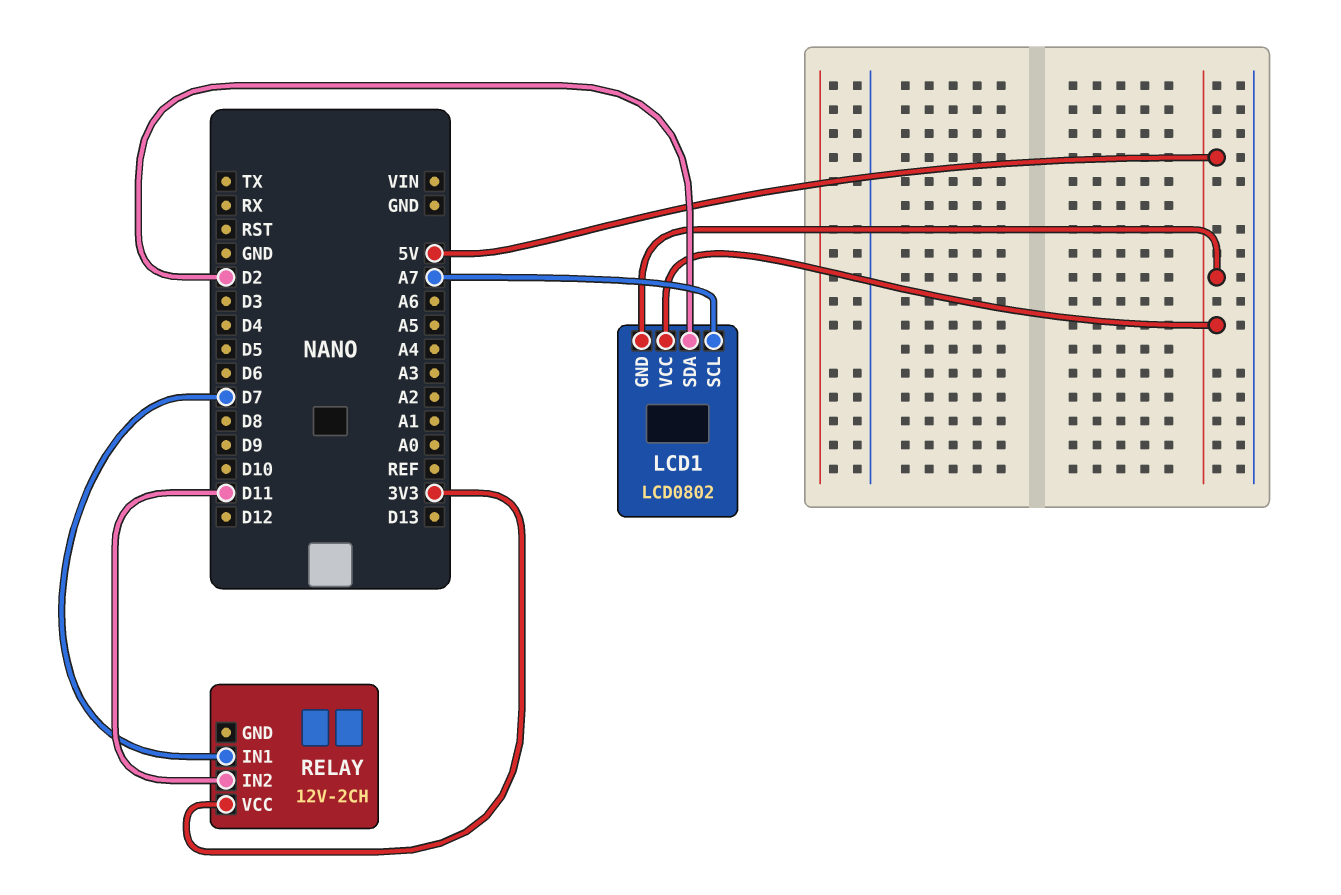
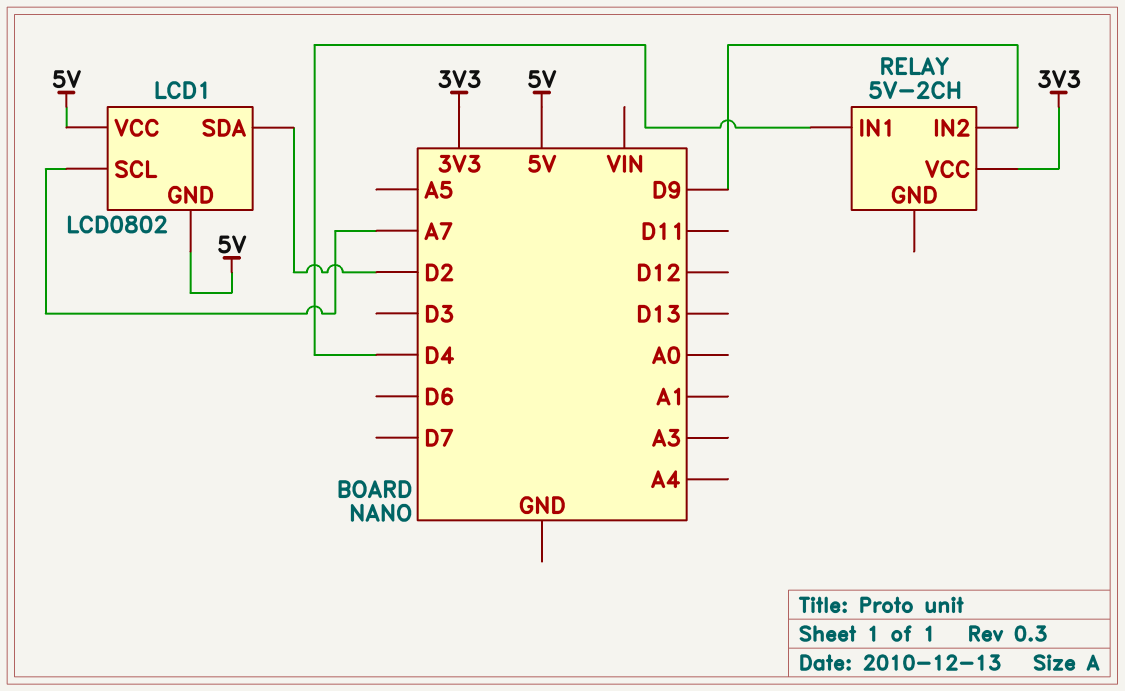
RELAY: 12V-2CH -> 5V-2CH
RELAY pin IN1: D7 -> D4
RELAY pin IN2: D11 -> D9

